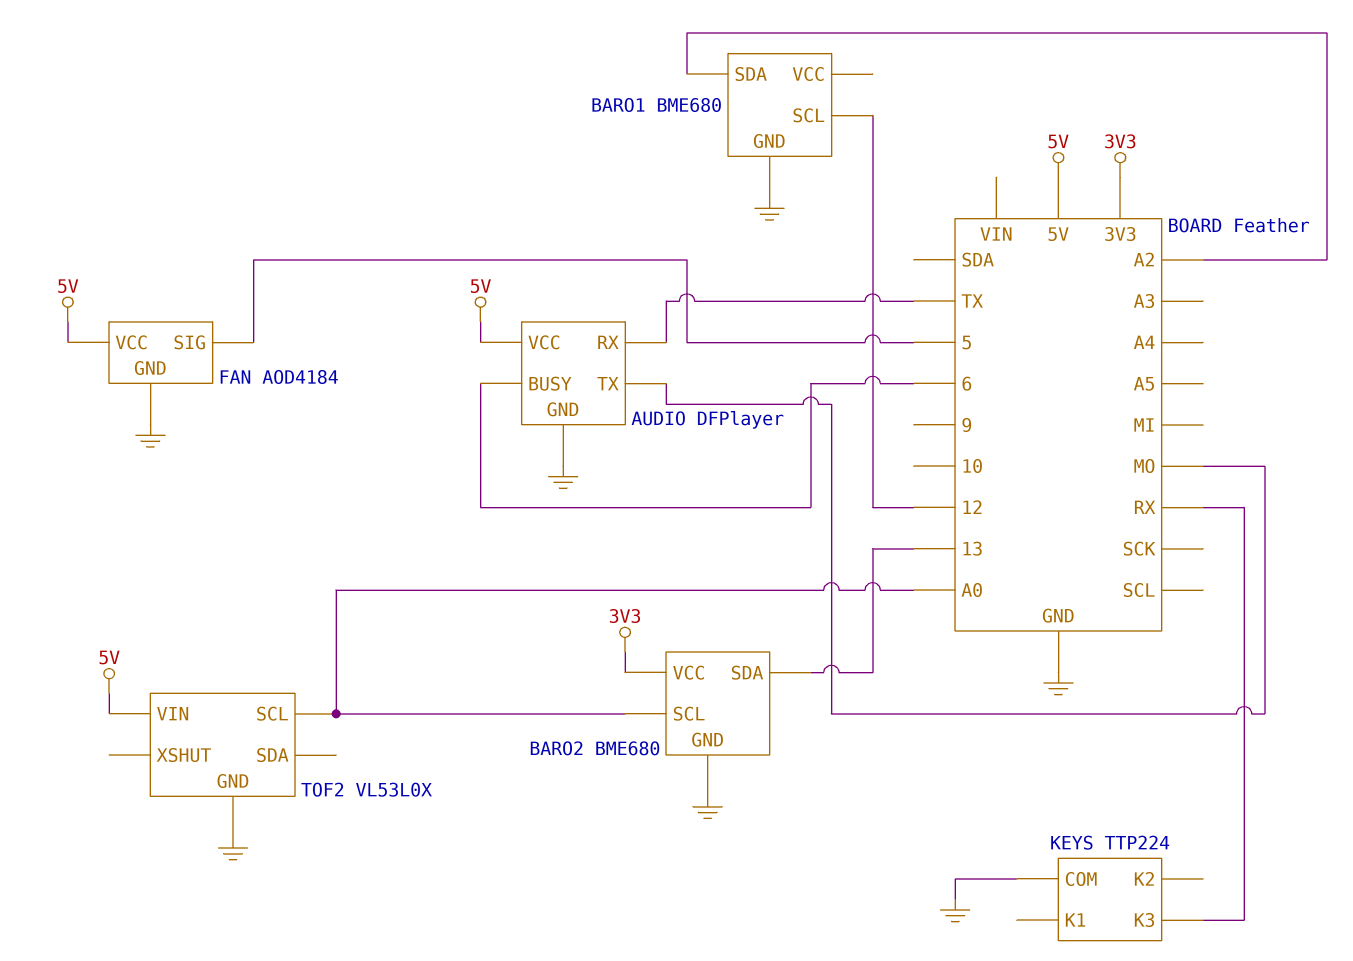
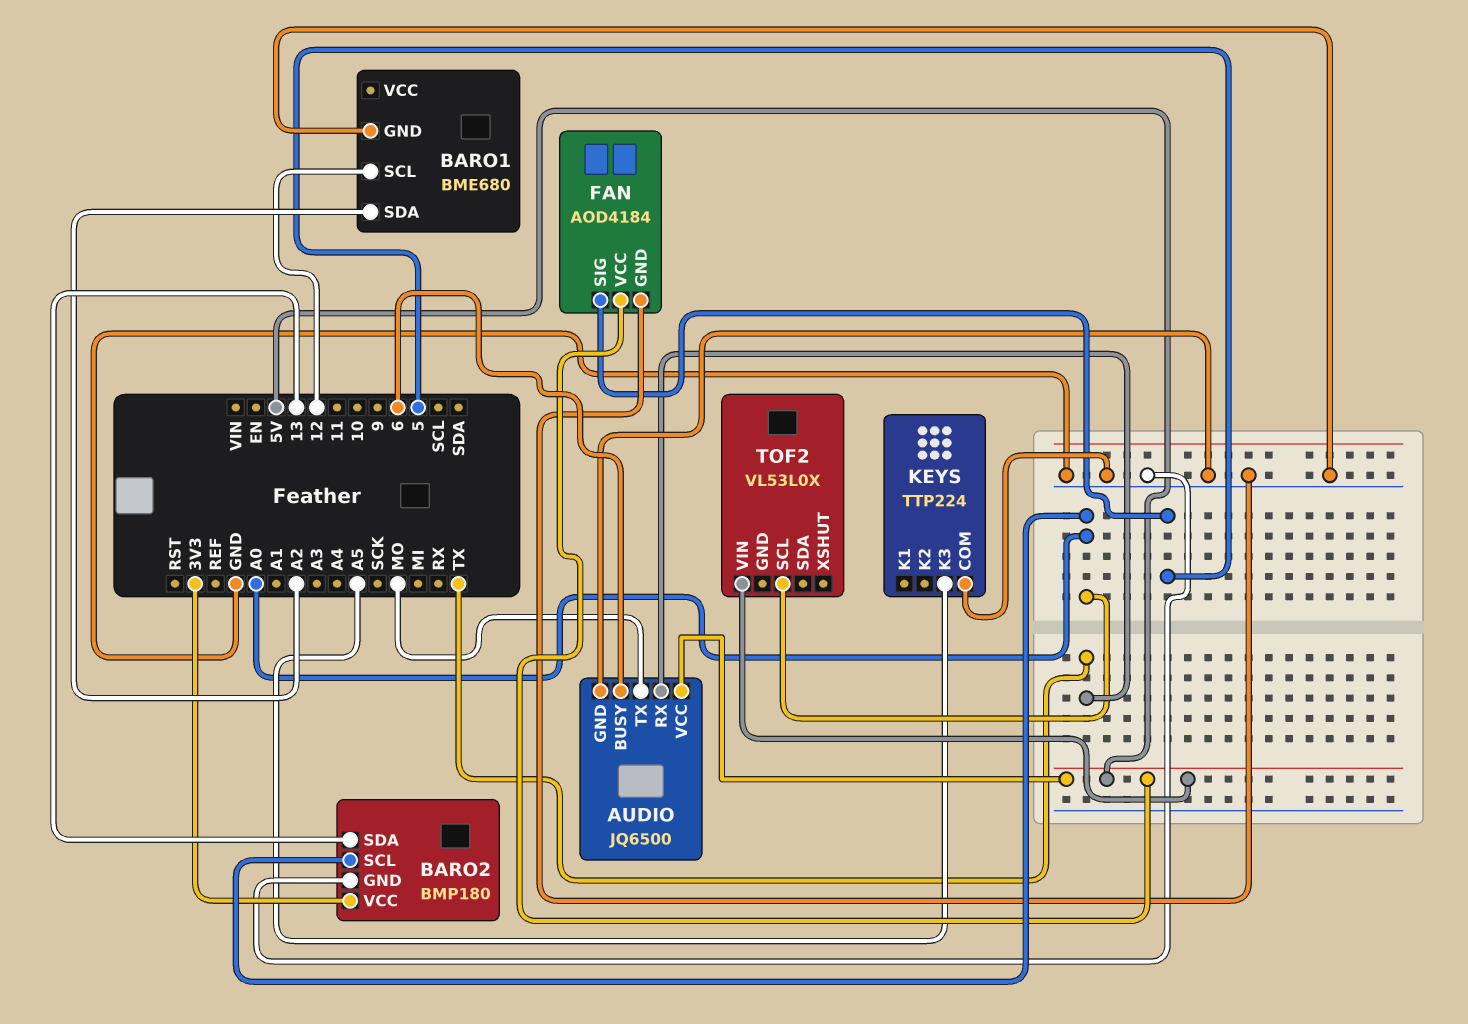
AUDIO: DFPlayer -> JQ6500
BARO2: BME680 -> BMP180
KEYS pin K3: RX -> A5
TOF2 pin GND: GND -> none

